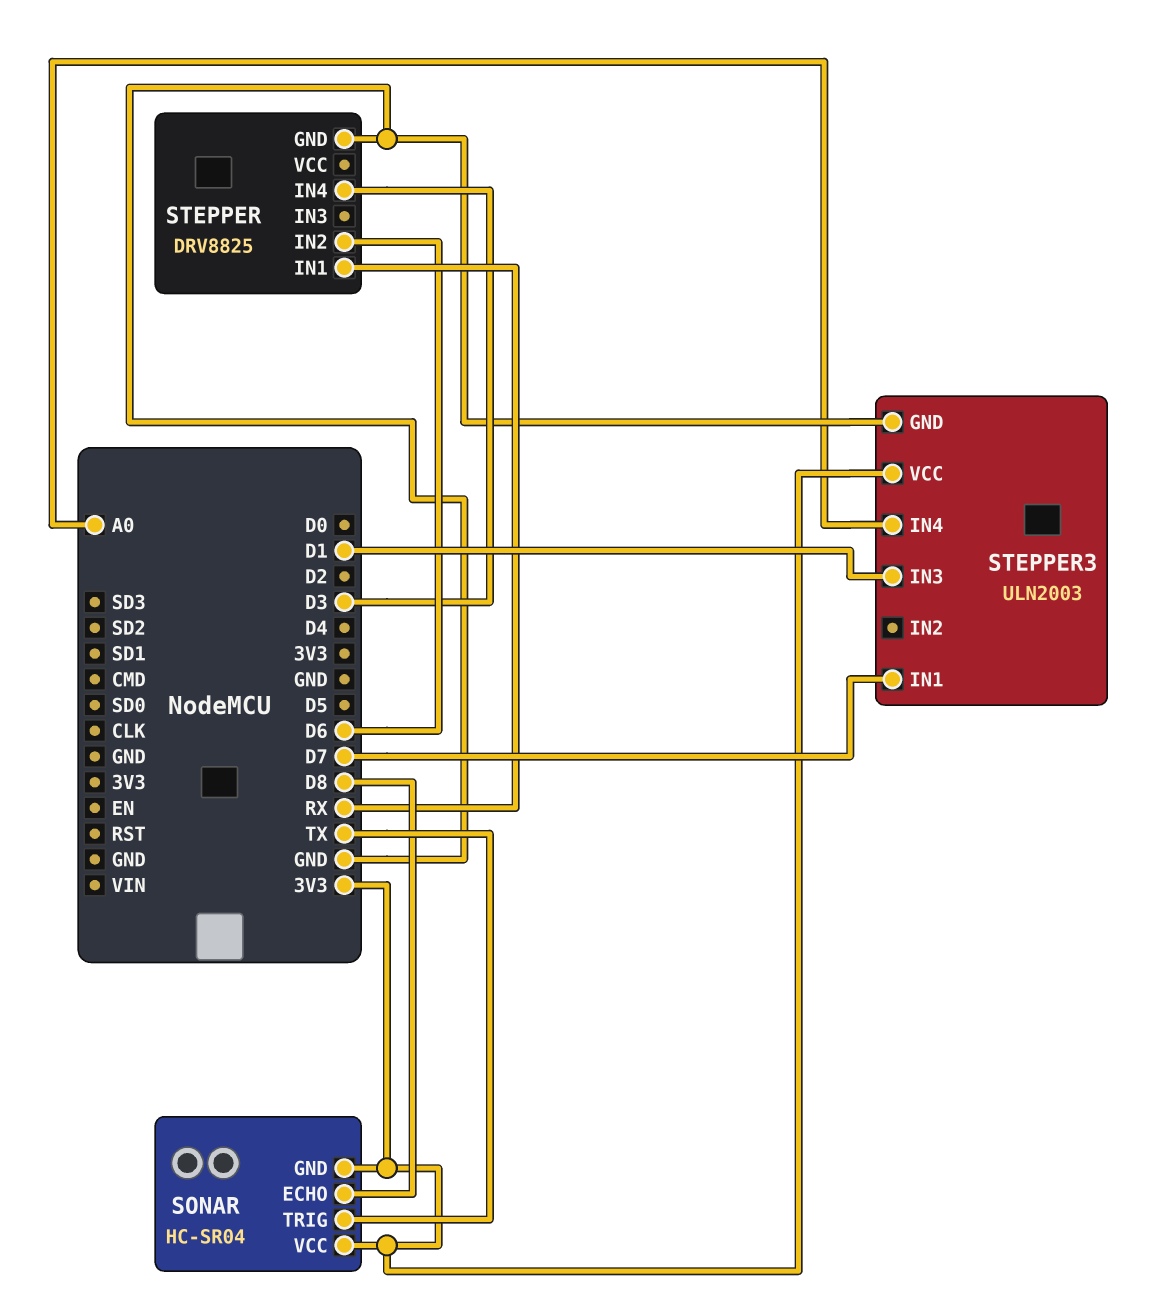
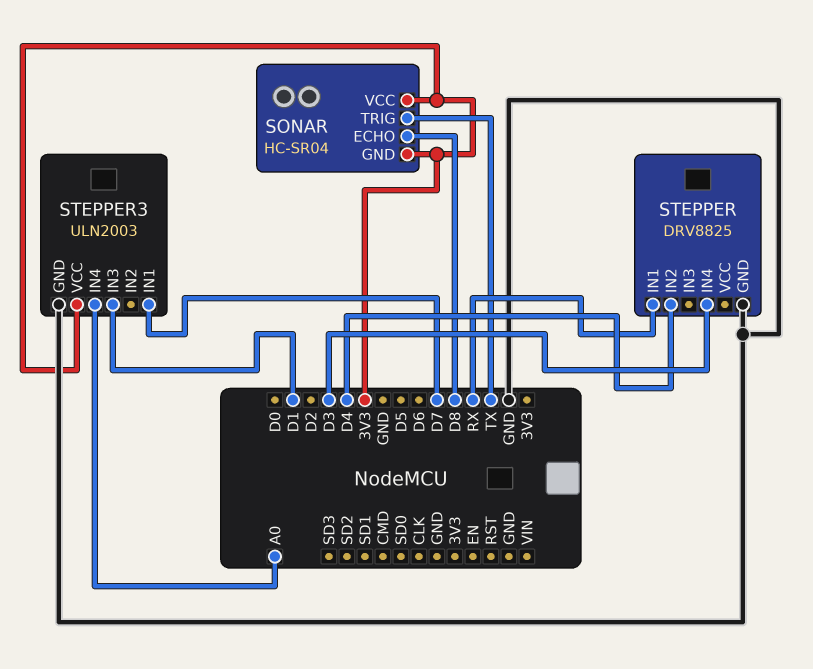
STEPPER pin IN2: D6 -> D4

